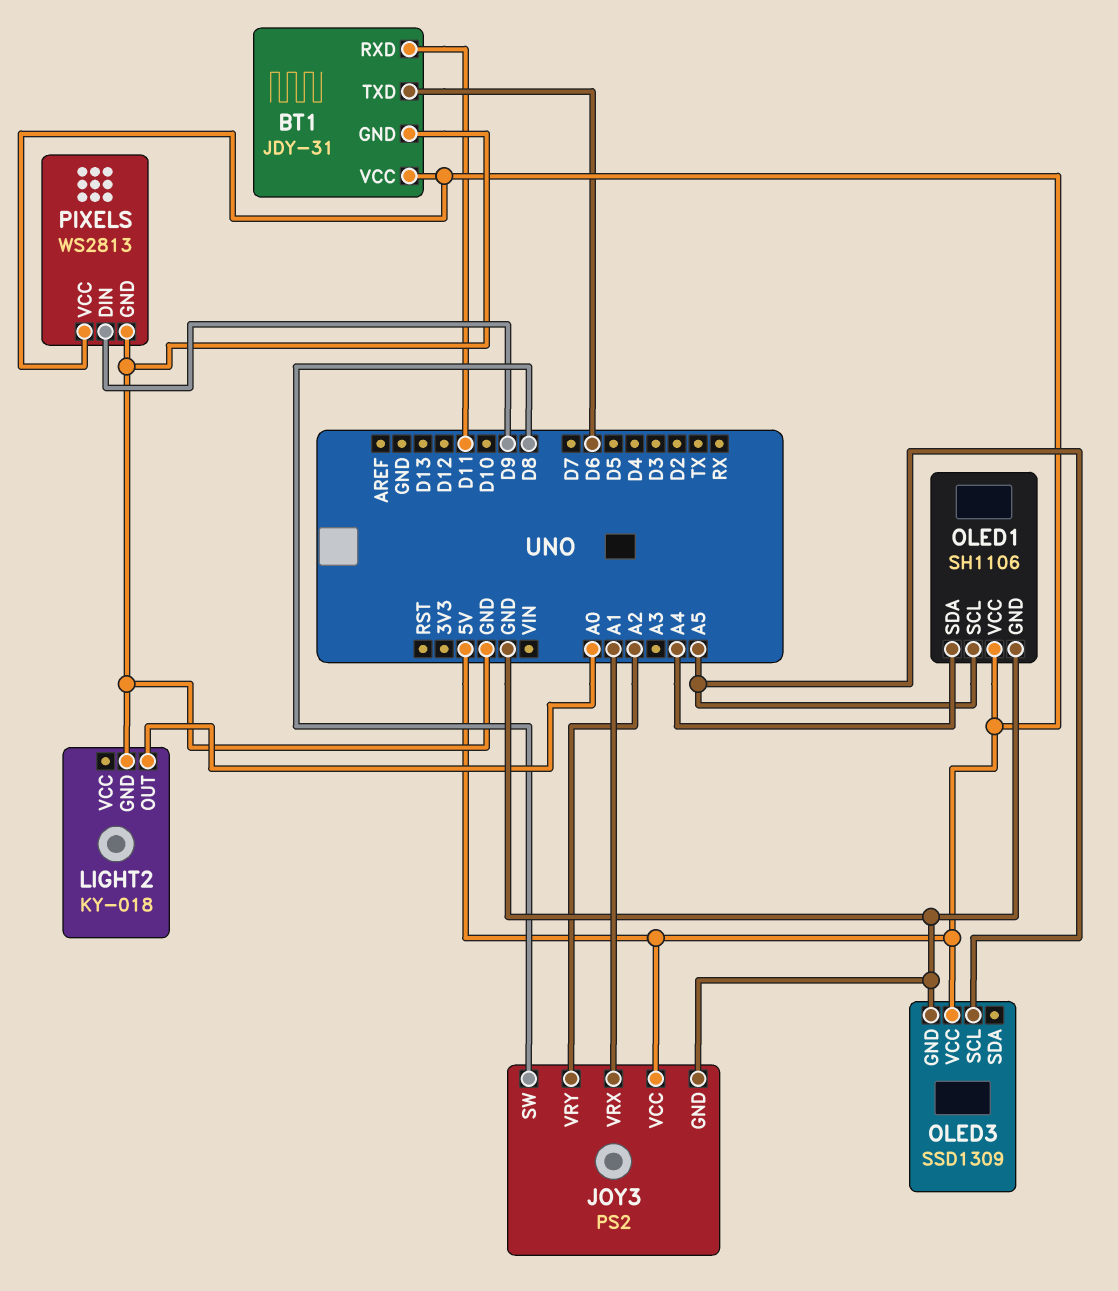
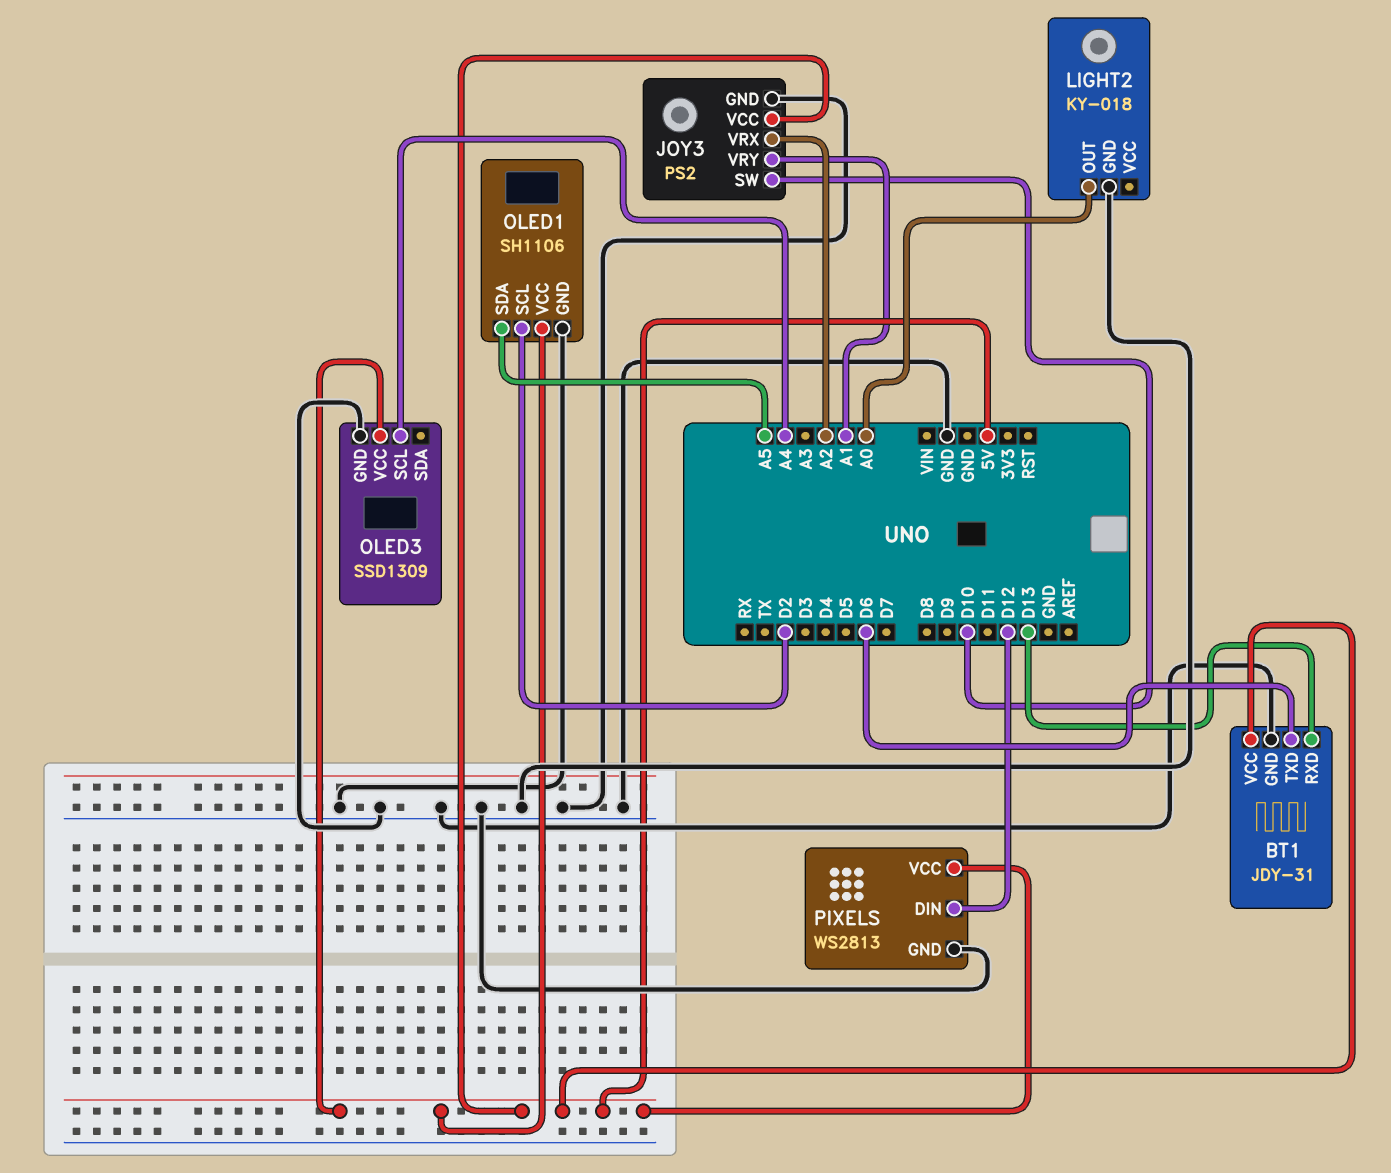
BT1 pin RXD: D11 -> D13
JOY3 pin SW: D8 -> D10
JOY3 pin VRX: A1 -> A2
JOY3 pin VRY: A2 -> A1
OLED1 pin SCL: A5 -> D2
OLED1 pin SDA: A4 -> A5
OLED3 pin SCL: A5 -> A4
PIXELS pin DIN: D9 -> D12

